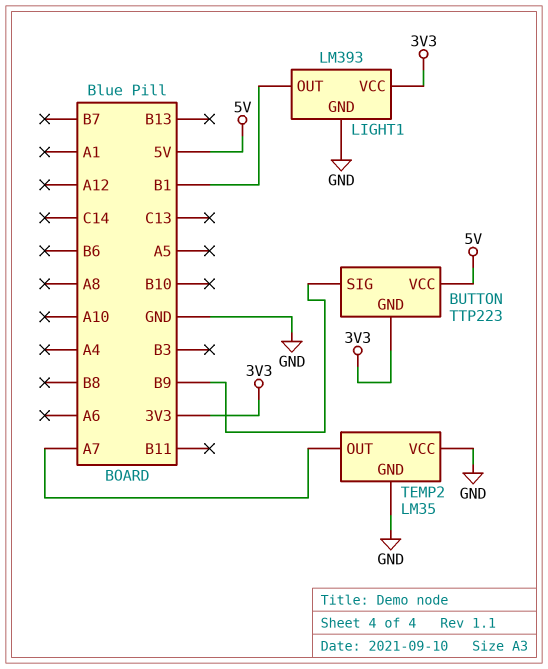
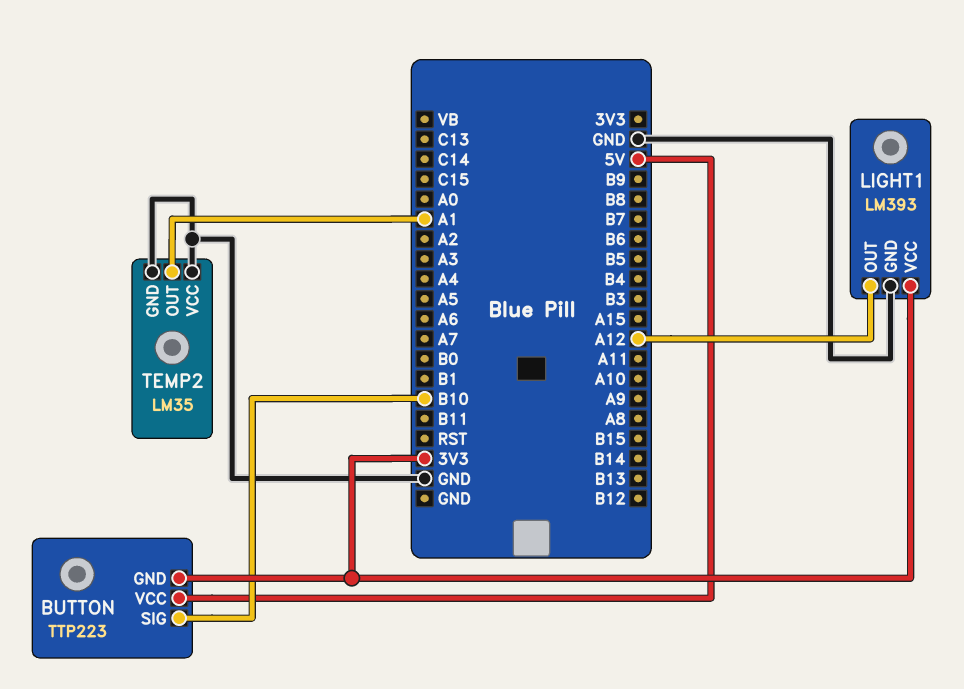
BUTTON pin SIG: B9 -> B10
LIGHT1 pin OUT: B1 -> A12
TEMP2 pin OUT: A7 -> A1

